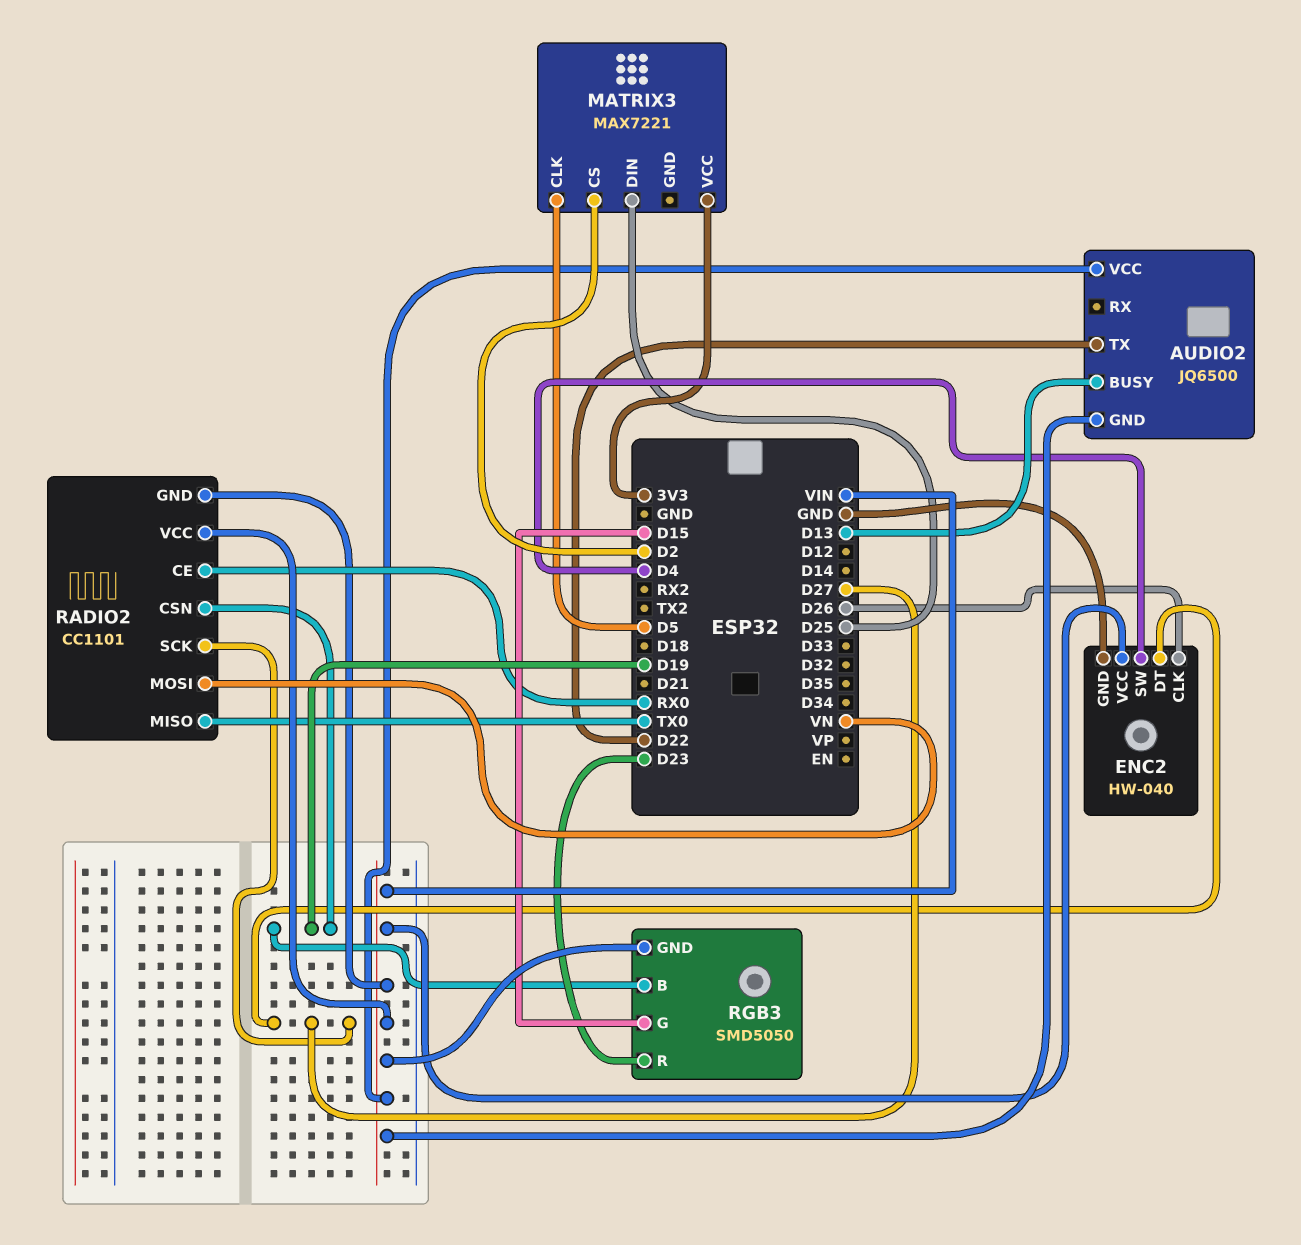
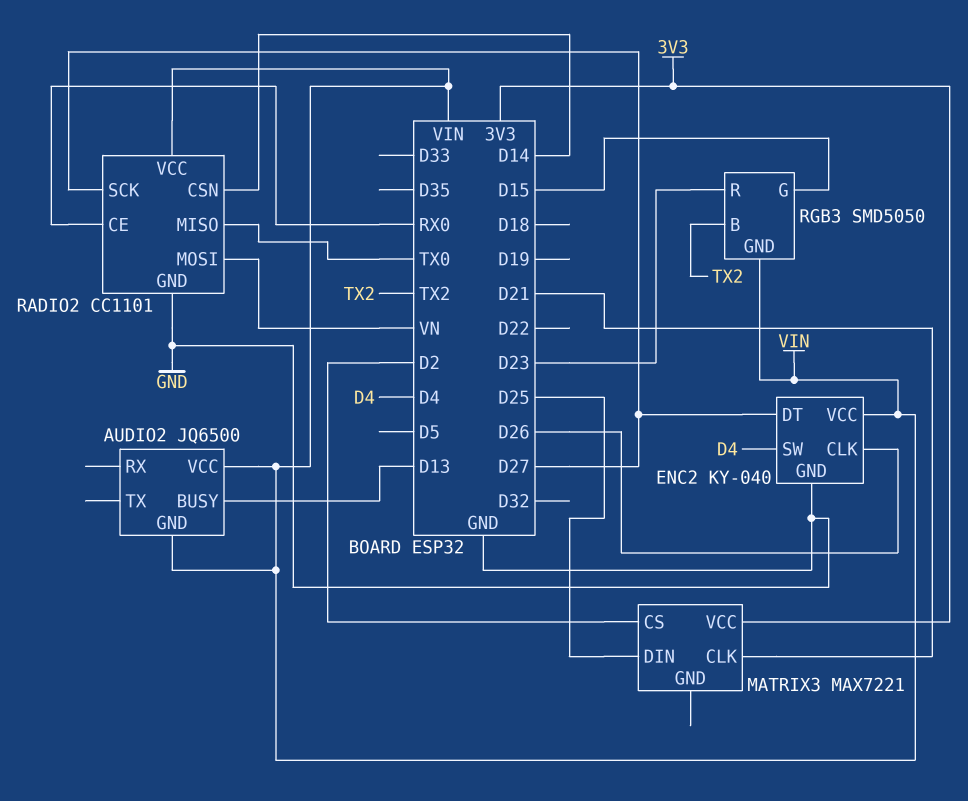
AUDIO2 pin TX: D22 -> none
ENC2: HW-040 -> KY-040
MATRIX3 pin CLK: D5 -> D21
RADIO2 pin CSN: D19 -> D14
RADIO2 pin GND: VIN -> GND
RGB3 pin B: D19 -> TX2

